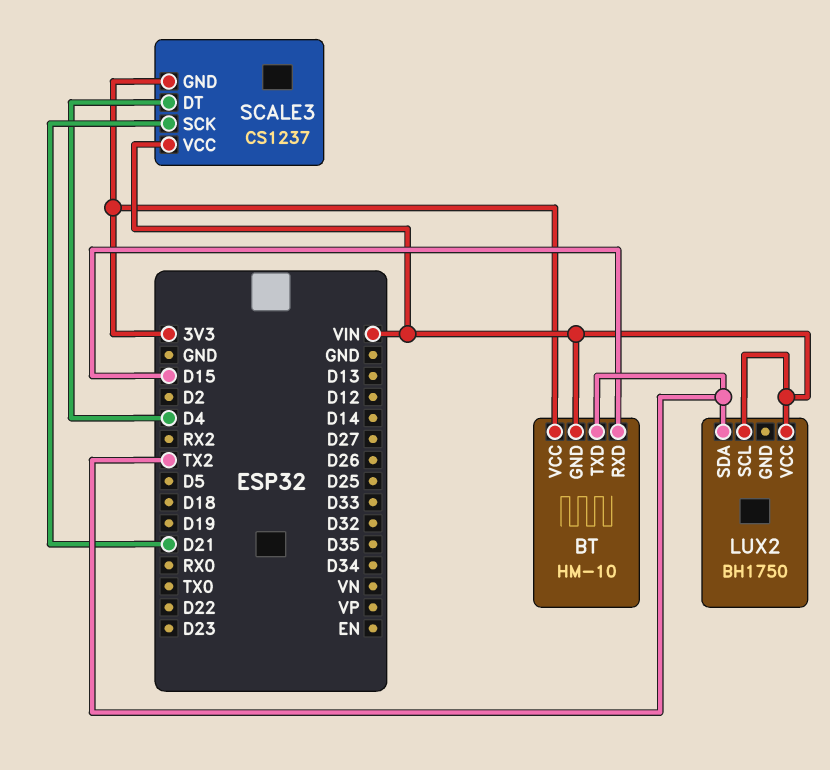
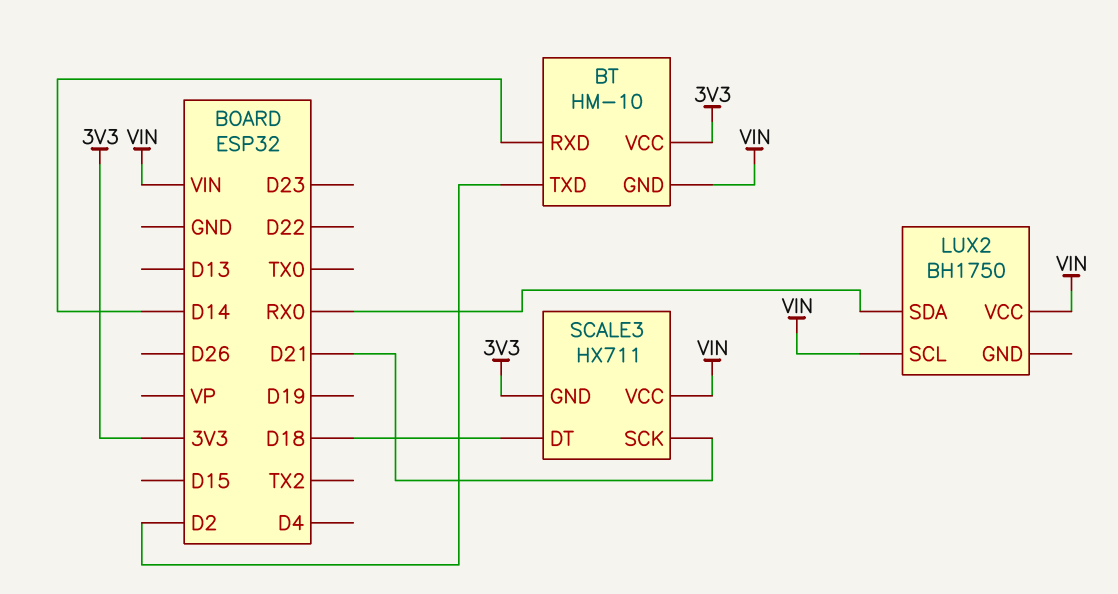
BT pin RXD: D15 -> D14
BT pin TXD: TX2 -> D2
LUX2 pin SDA: TX2 -> RX0
SCALE3: CS1237 -> HX711
SCALE3 pin DT: D4 -> D18

